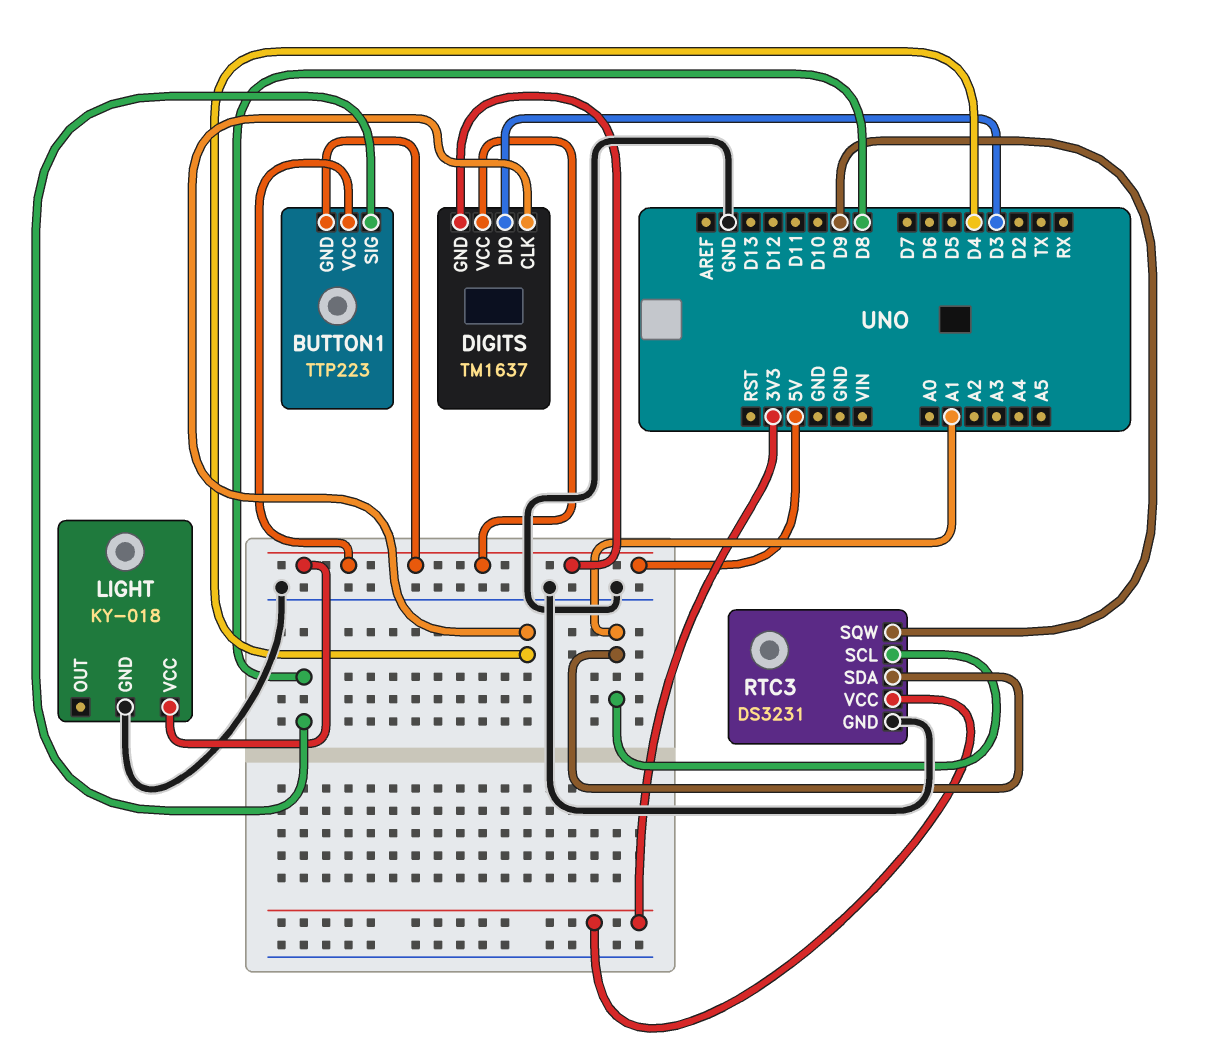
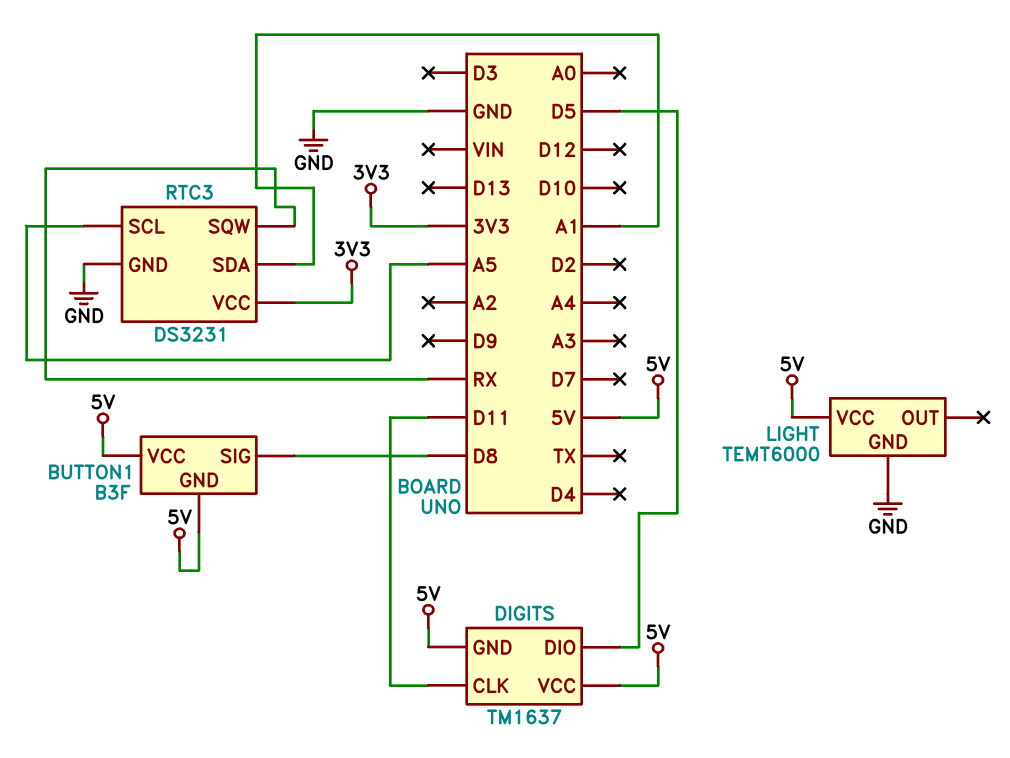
BUTTON1: TTP223 -> B3F
DIGITS pin CLK: D4 -> D11
DIGITS pin DIO: D3 -> D5
LIGHT: KY-018 -> TEMT6000
RTC3 pin SCL: A1 -> A5
RTC3 pin SQW: D9 -> RX

